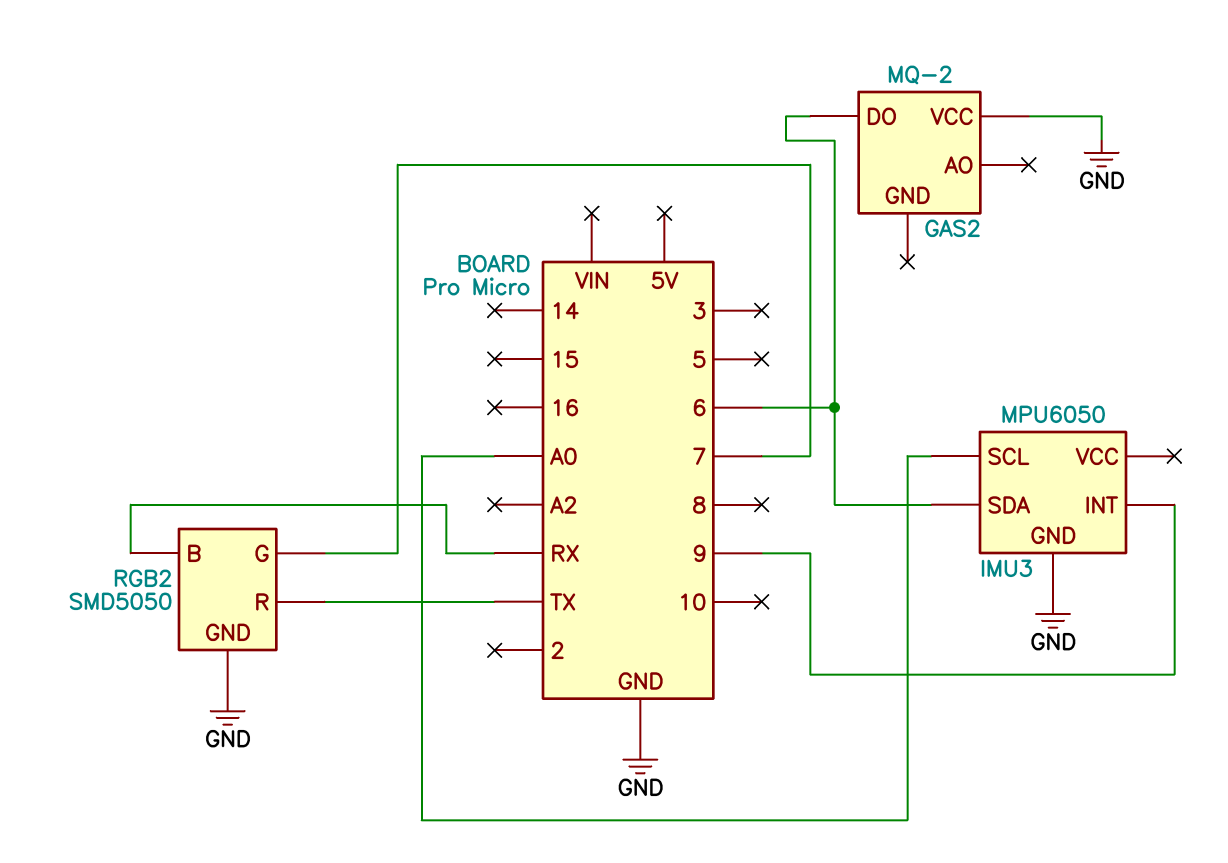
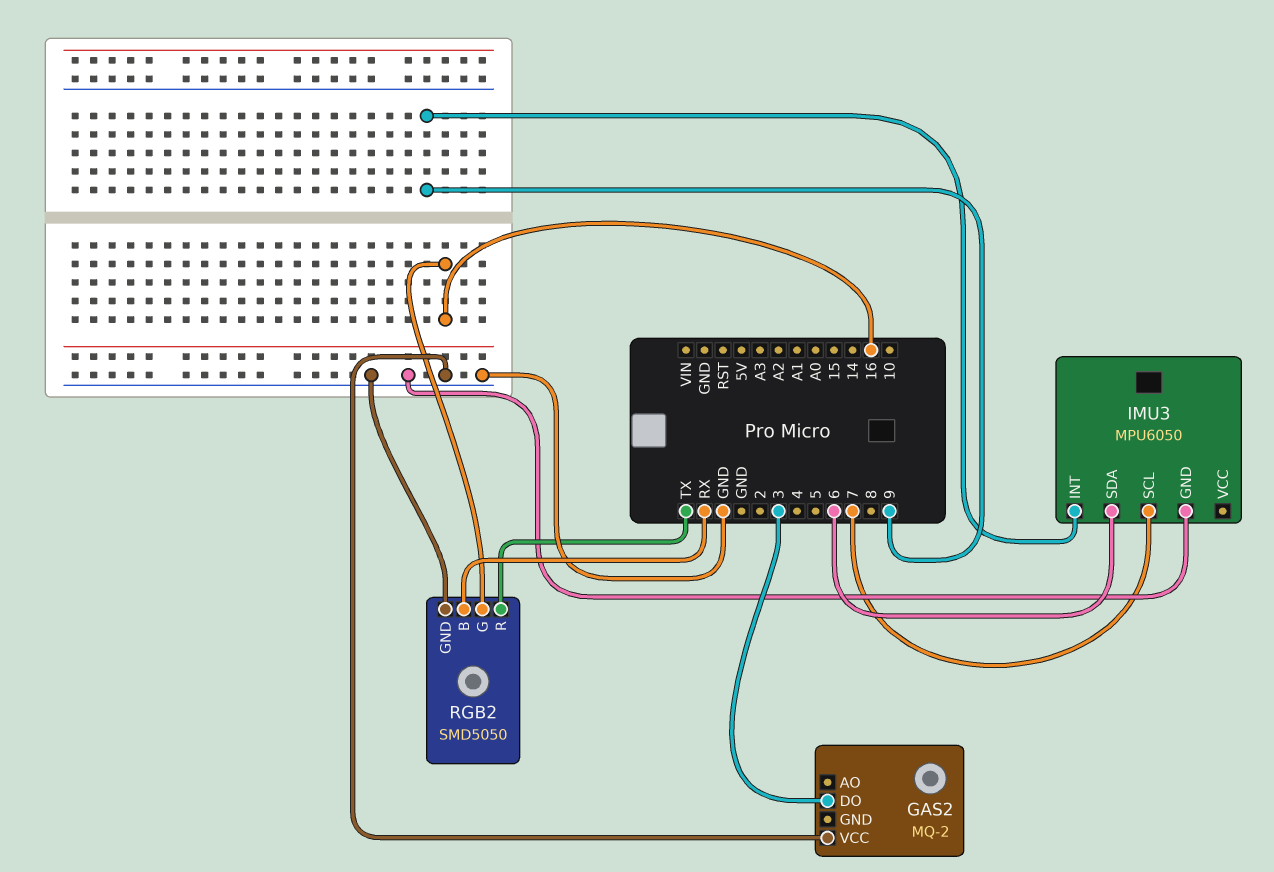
GAS2 pin DO: 6 -> 3
IMU3 pin SCL: A0 -> 7
RGB2 pin G: 7 -> 16

